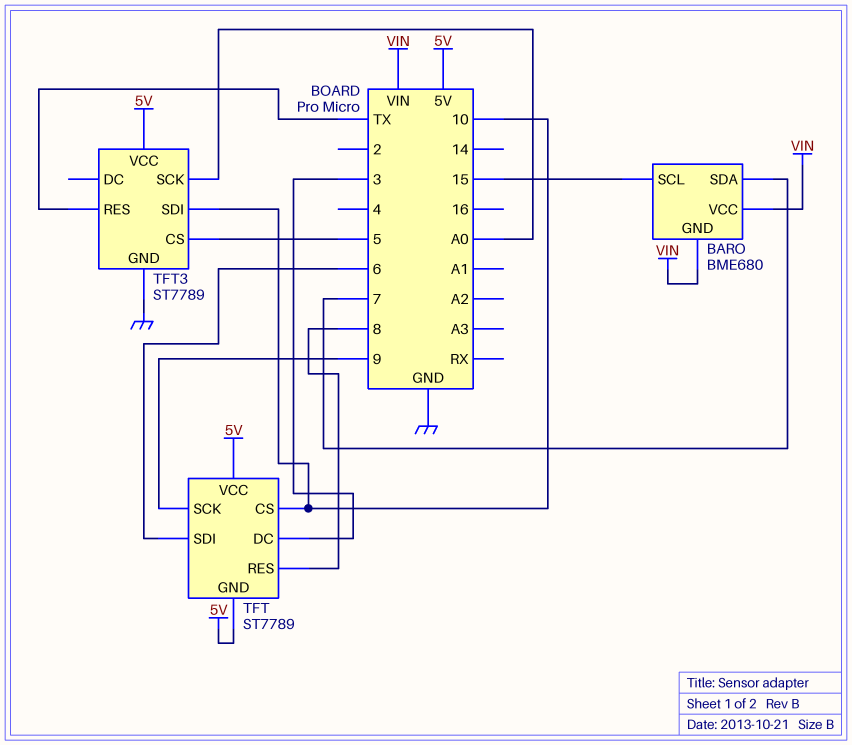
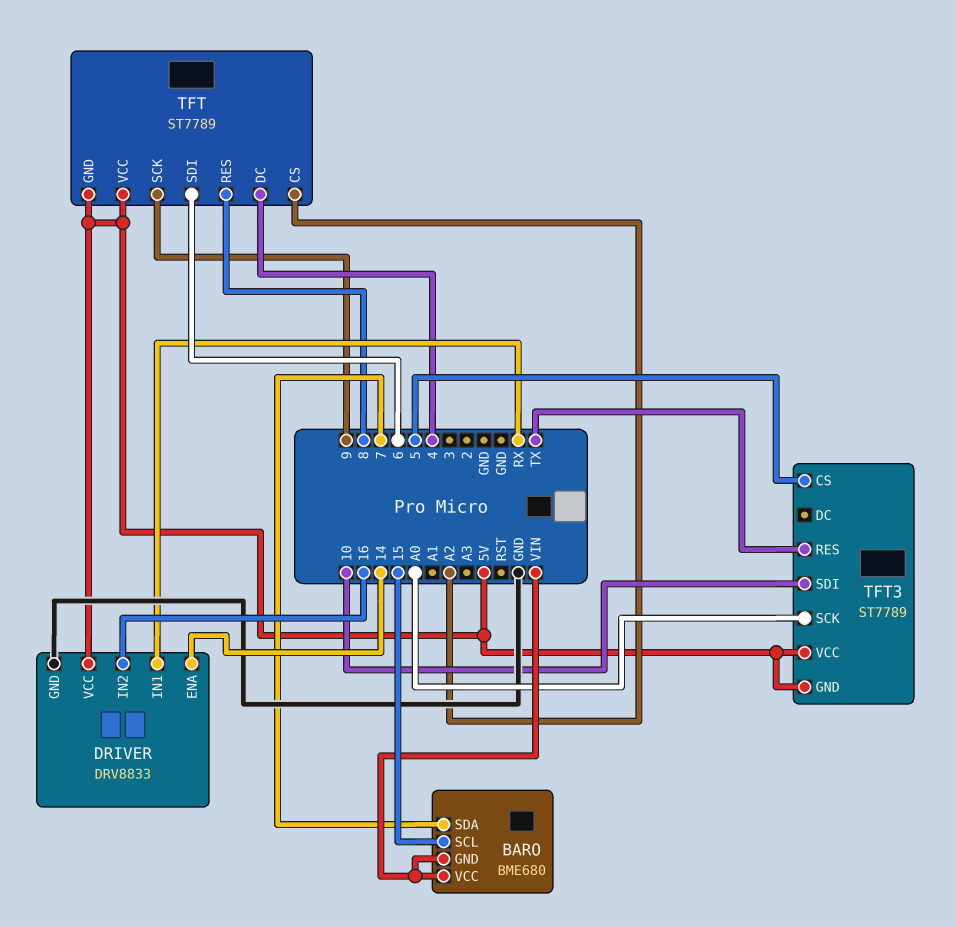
DRIVER: none -> DRV8833
DRIVER pin ENA: none -> 14
DRIVER pin GND: none -> GND
DRIVER pin IN1: none -> RX
DRIVER pin IN2: none -> 16
DRIVER pin VCC: none -> 5V
TFT pin CS: 10 -> A2
TFT pin DC: 3 -> 4
TFT3 pin GND: GND -> 5V

